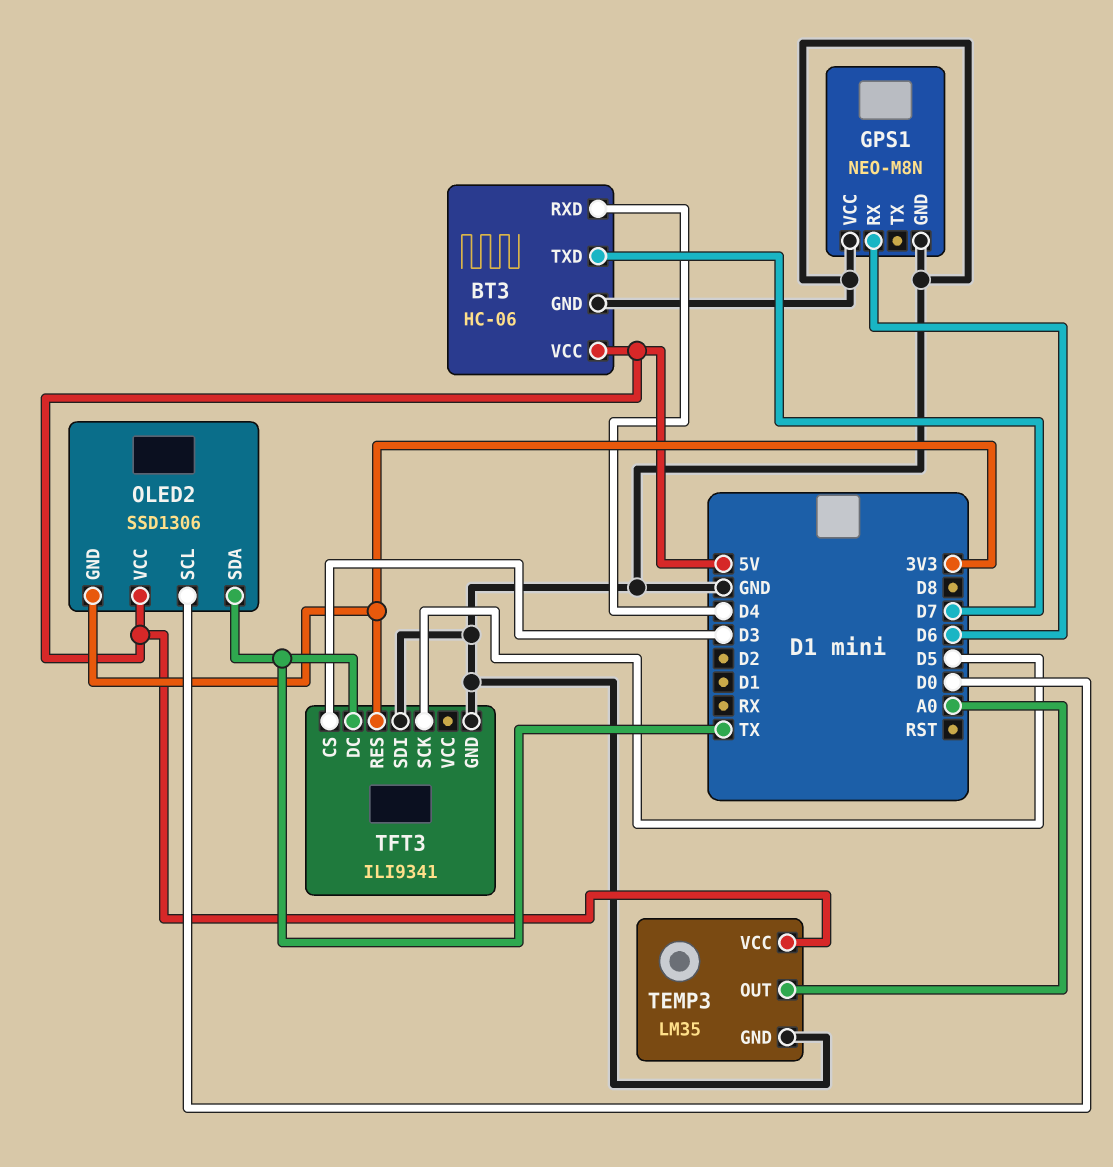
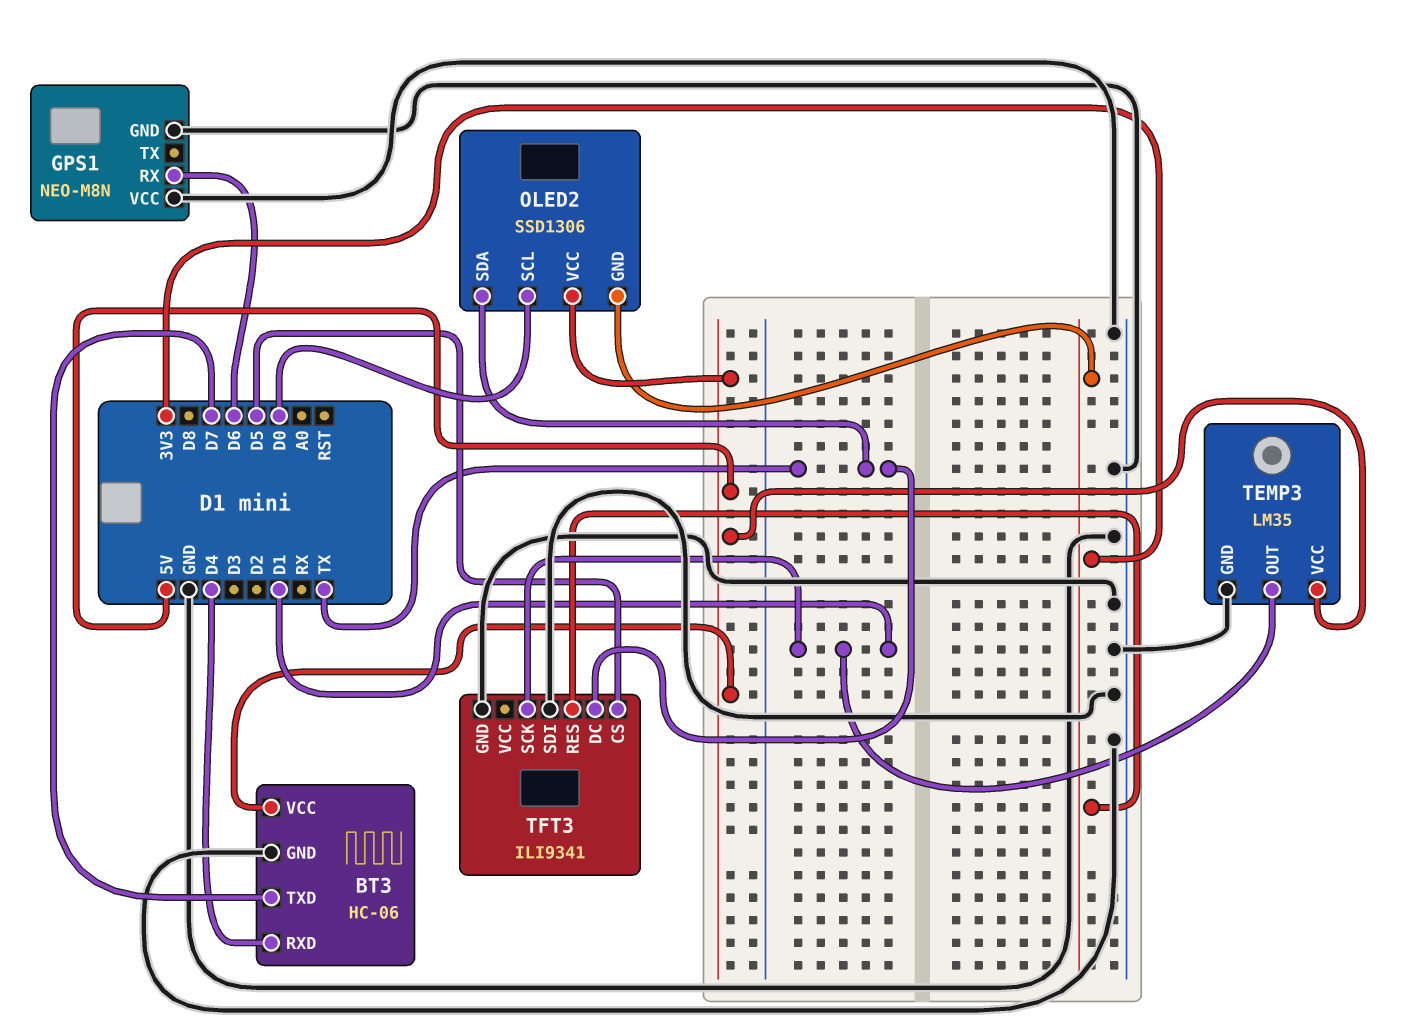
TEMP3 pin OUT: A0 -> D1
TFT3 pin CS: D3 -> D5
TFT3 pin SCK: D5 -> D1

